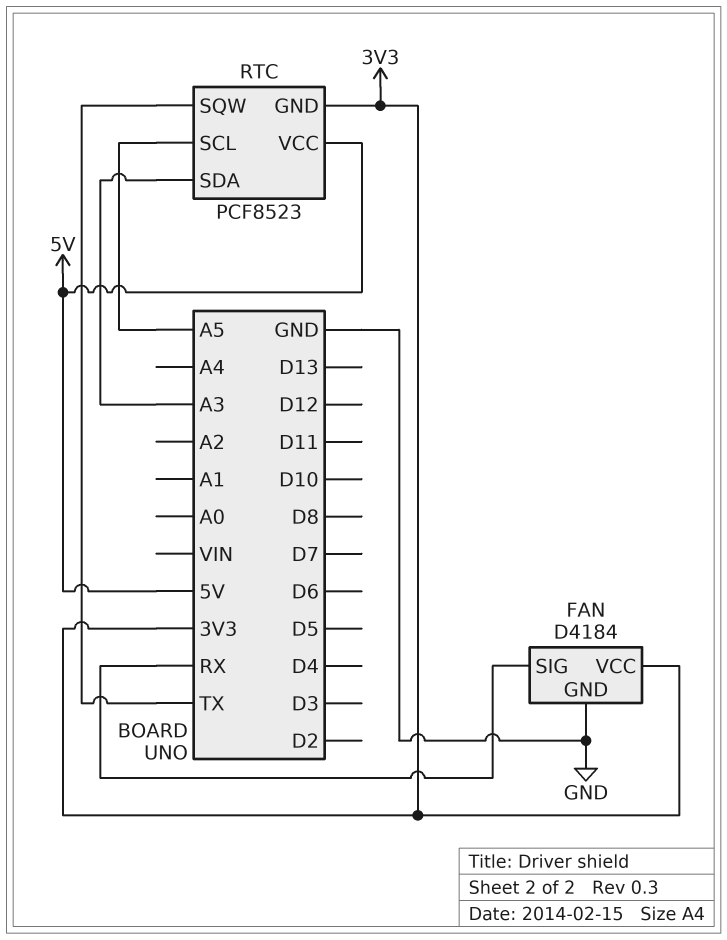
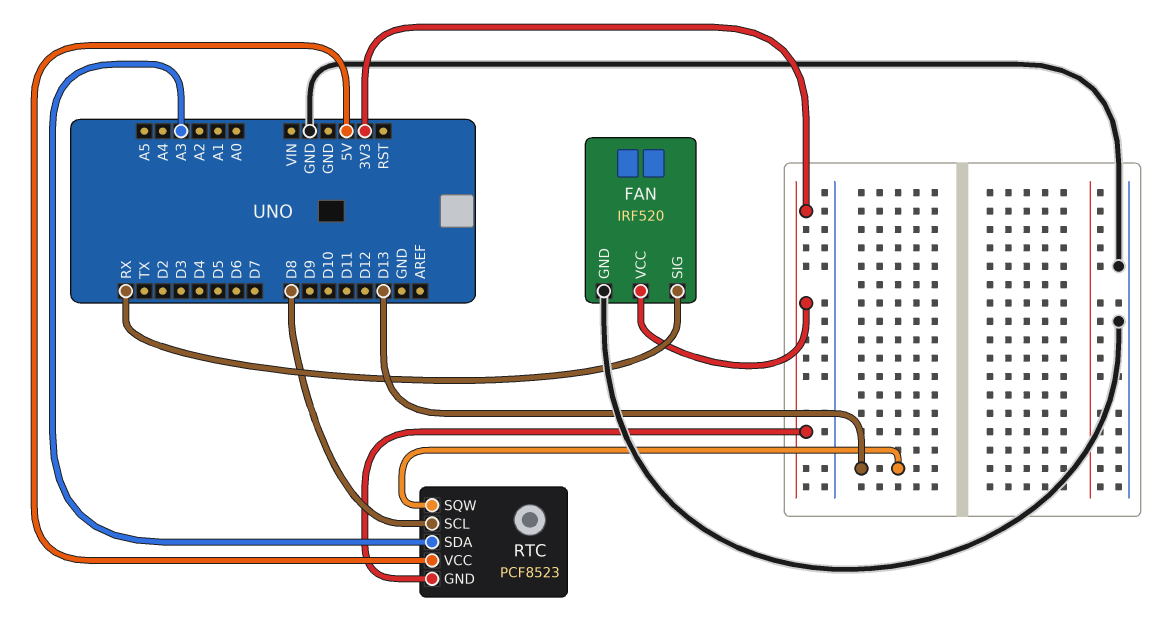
FAN: D4184 -> IRF520
RTC pin SCL: A5 -> D8
RTC pin SQW: TX -> D13

